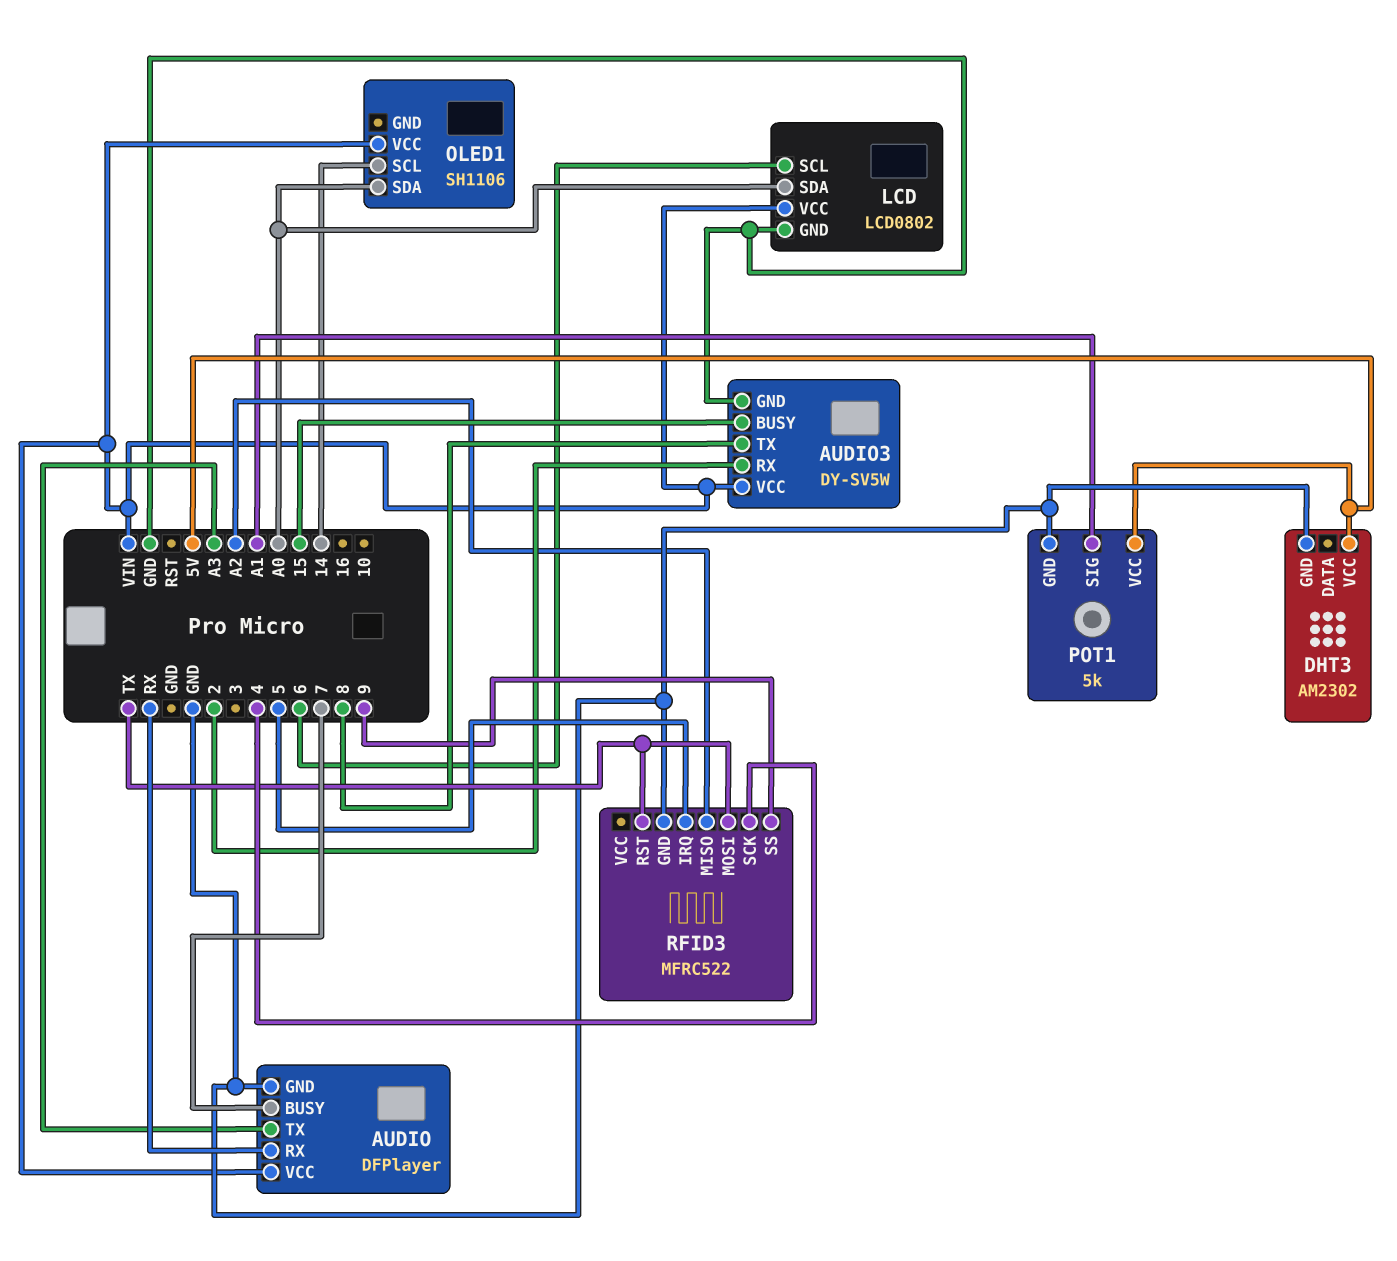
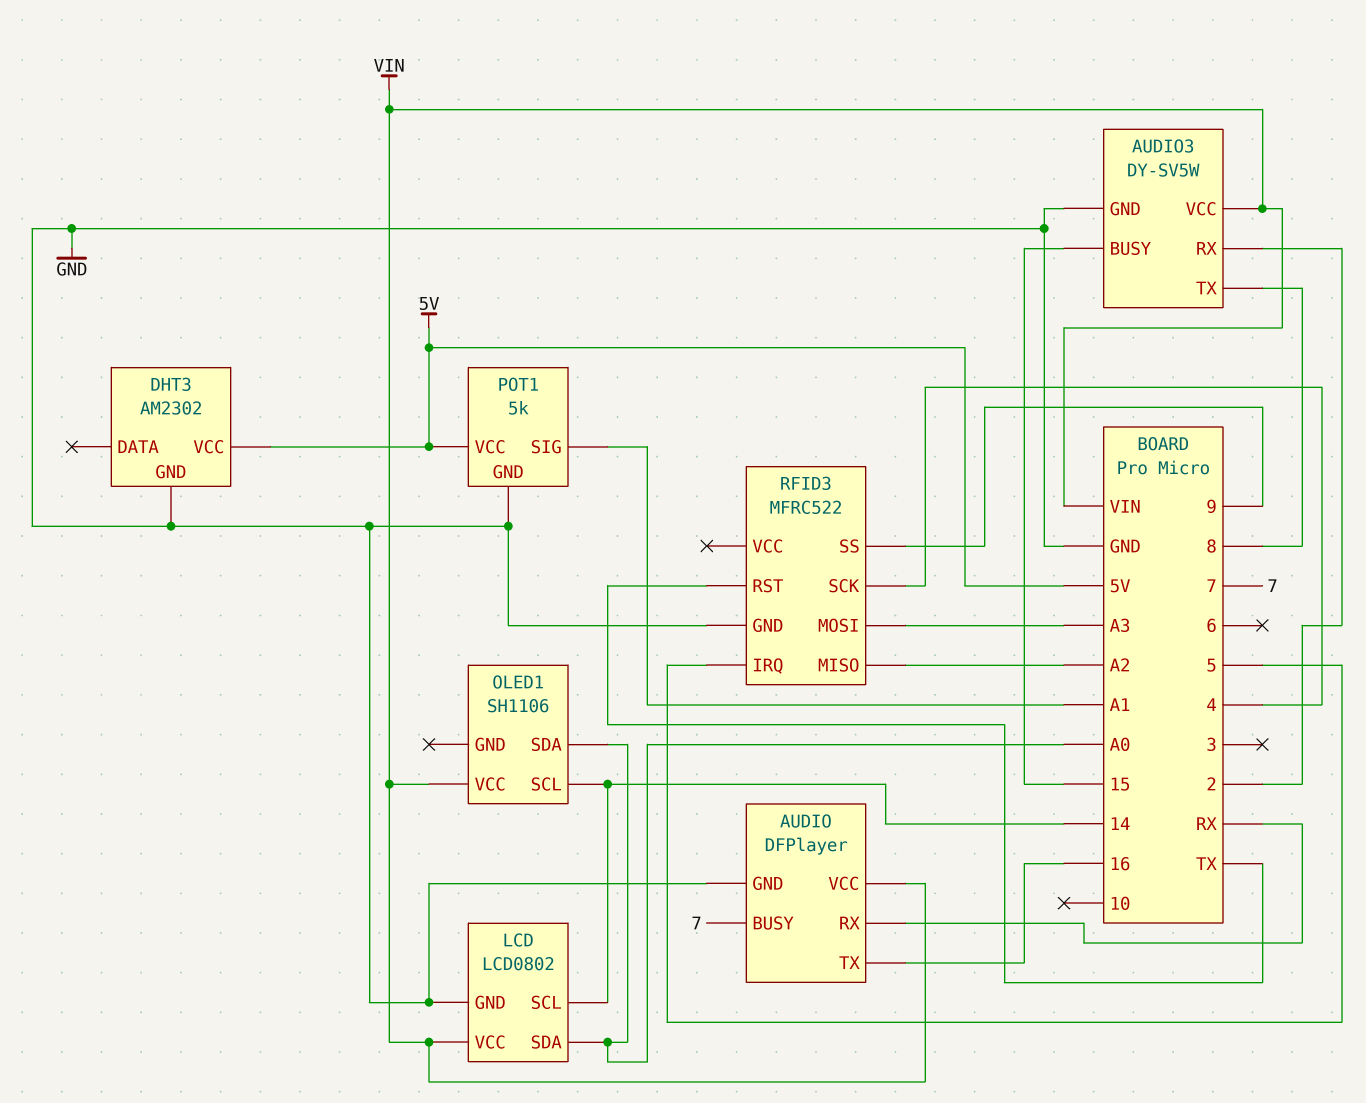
AUDIO pin TX: A3 -> 16
LCD pin SCL: 6 -> 14
RFID3 pin MOSI: TX -> A3

